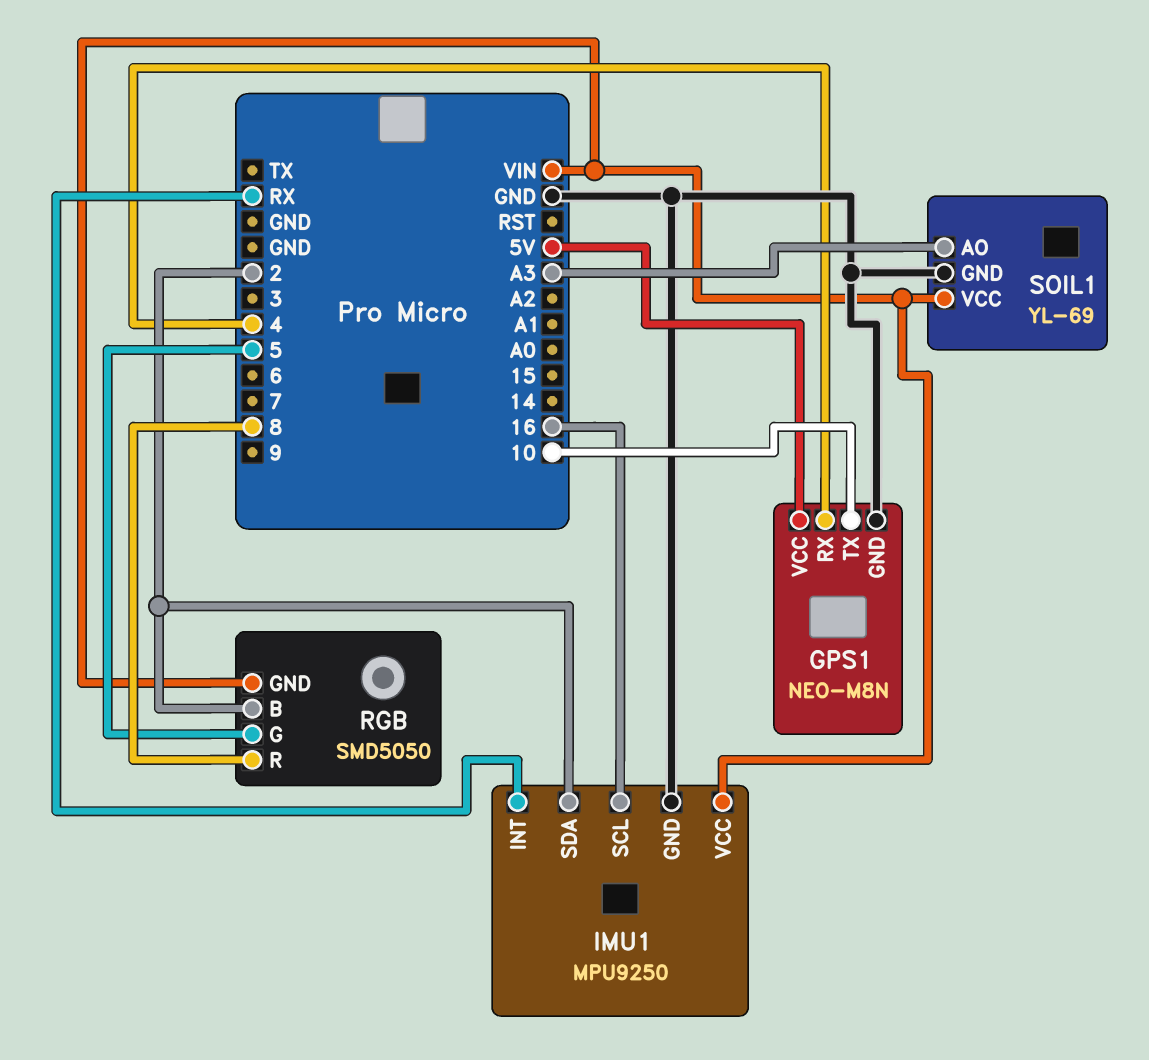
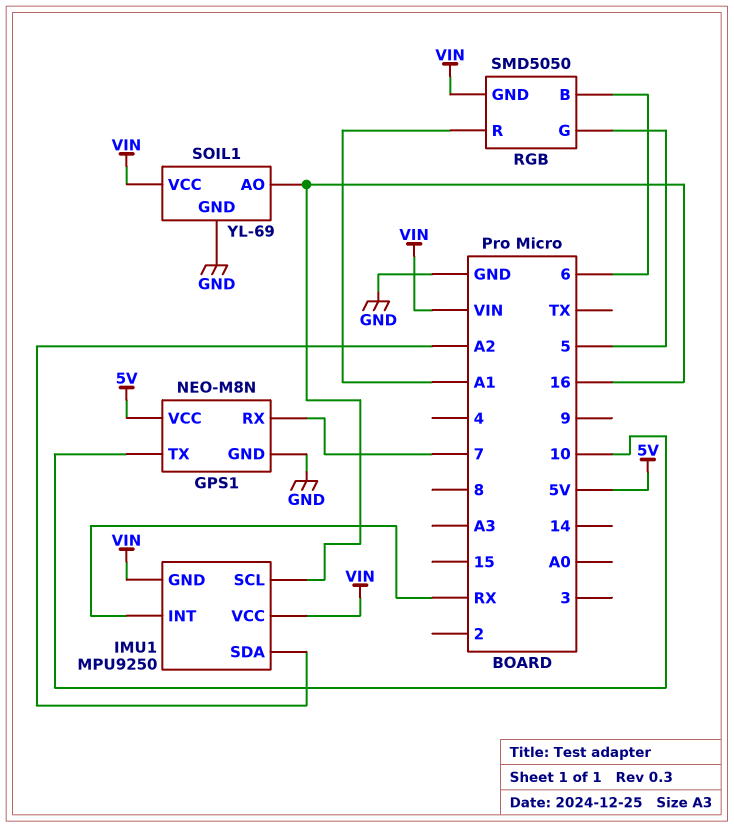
GPS1 pin RX: 4 -> 7
IMU1 pin GND: GND -> VIN
IMU1 pin SDA: 2 -> A2
RGB pin B: 2 -> 6
RGB pin R: 8 -> A1
SOIL1 pin AO: A3 -> 16

